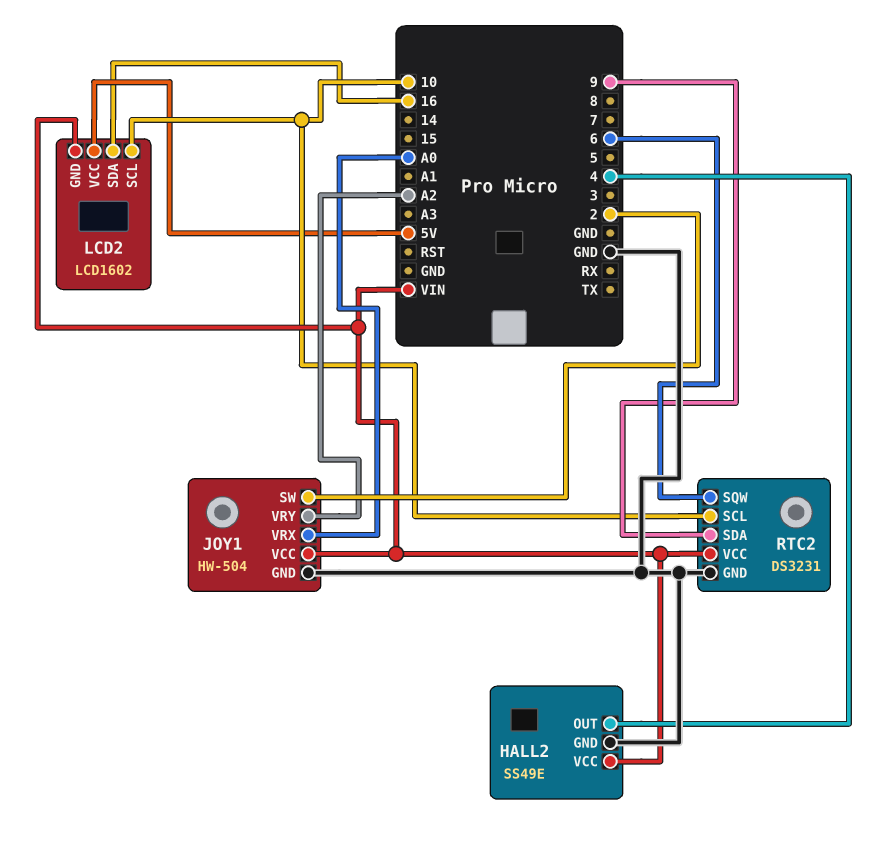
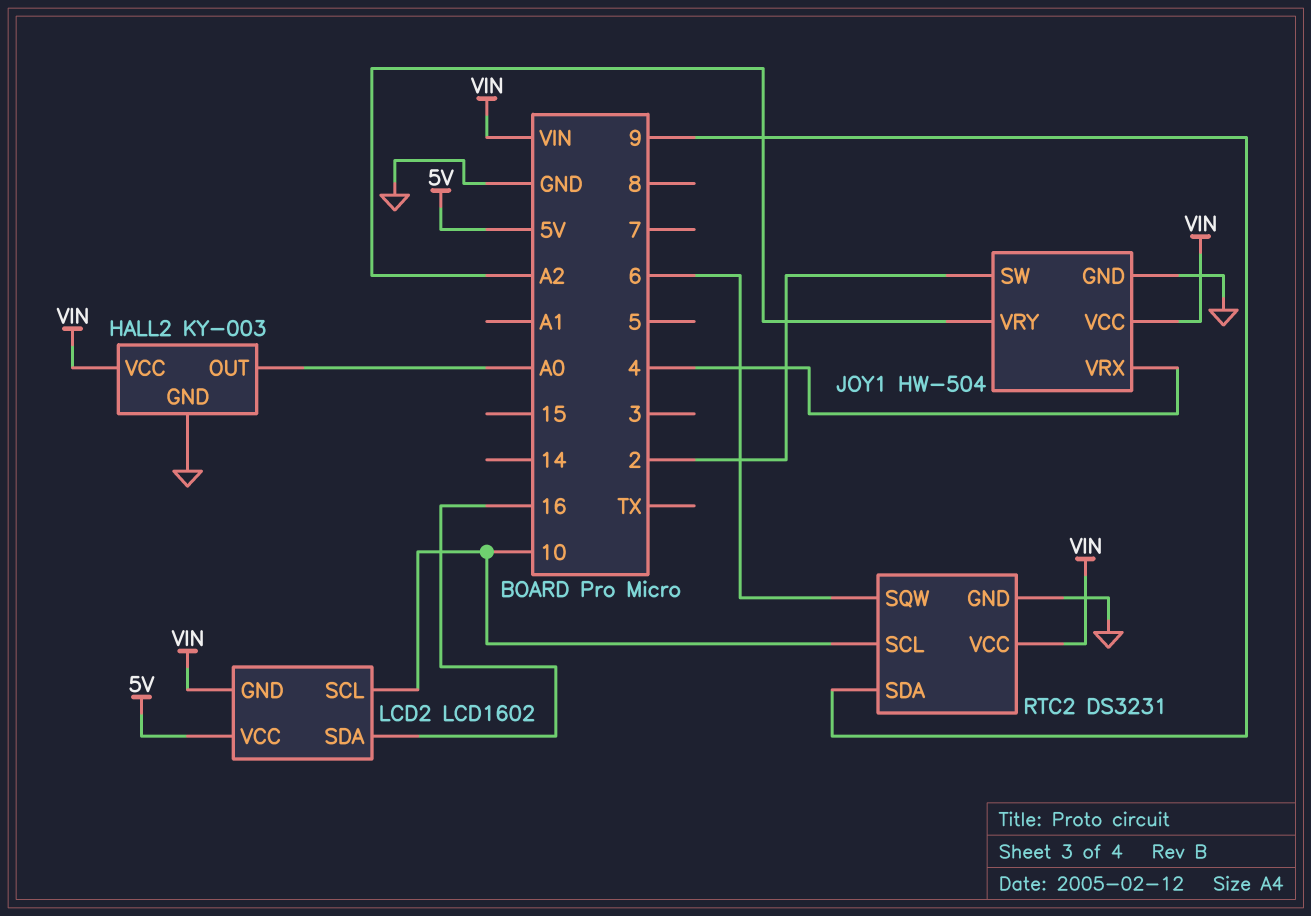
HALL2: SS49E -> KY-003
HALL2 pin OUT: 4 -> A0
JOY1 pin VRX: A0 -> 4

